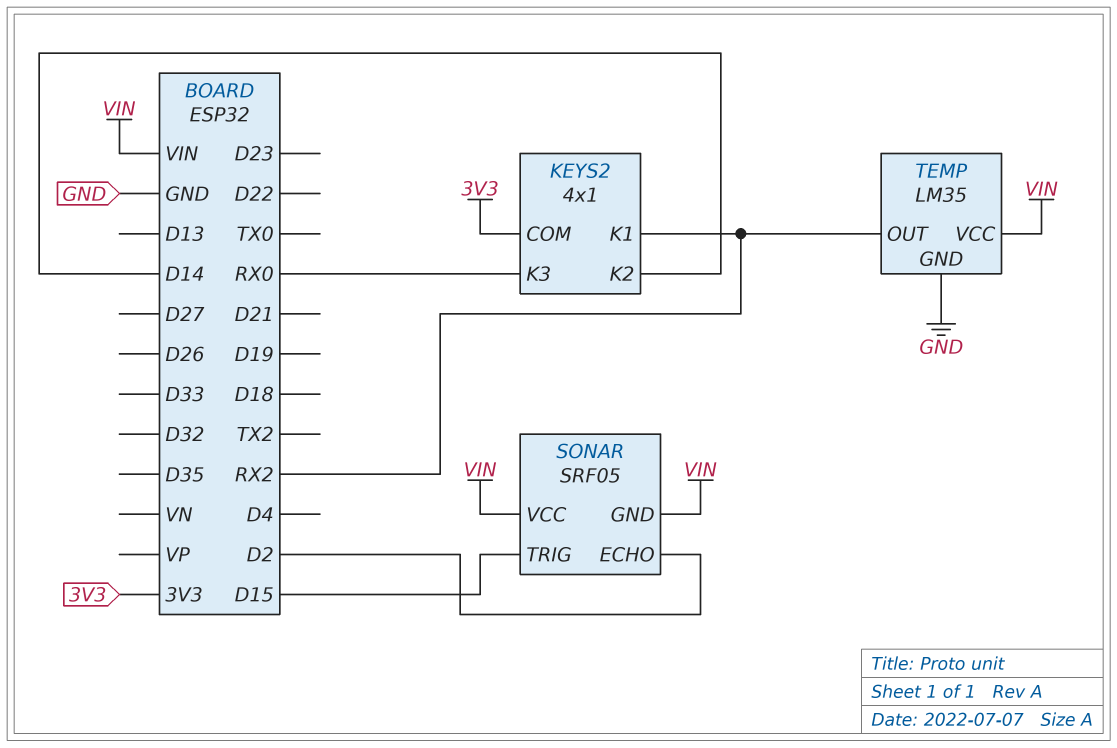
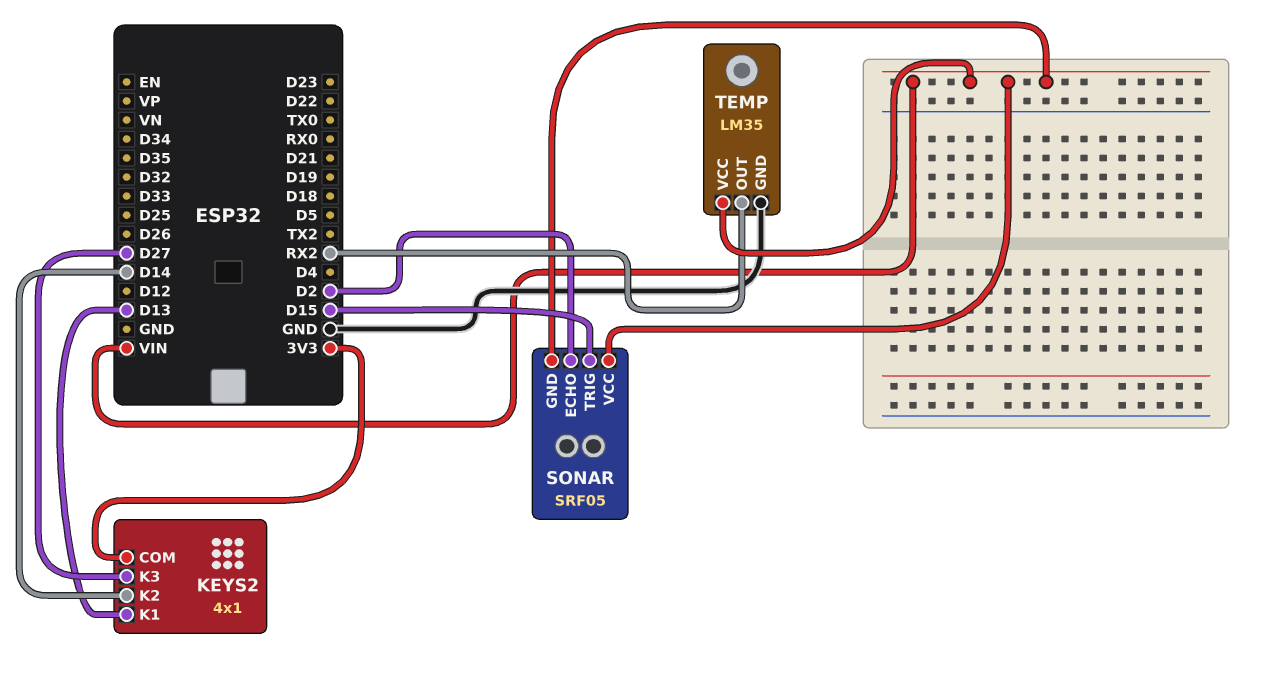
KEYS2 pin K1: RX2 -> D13
KEYS2 pin K3: RX0 -> D27

